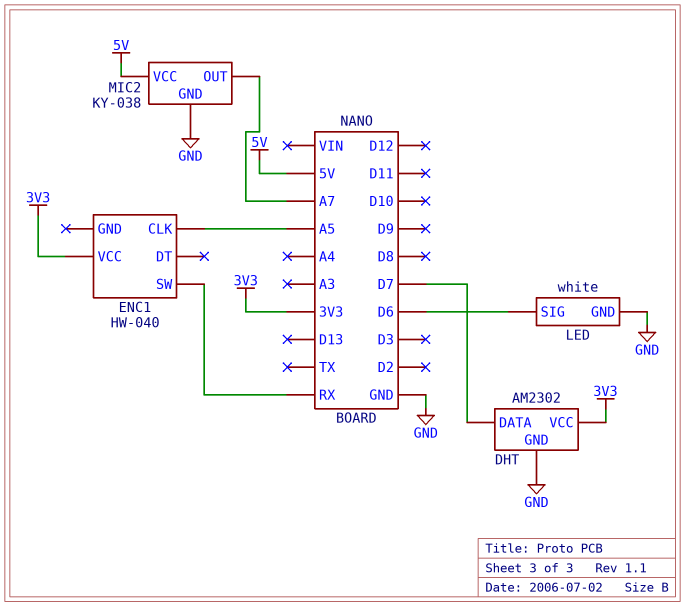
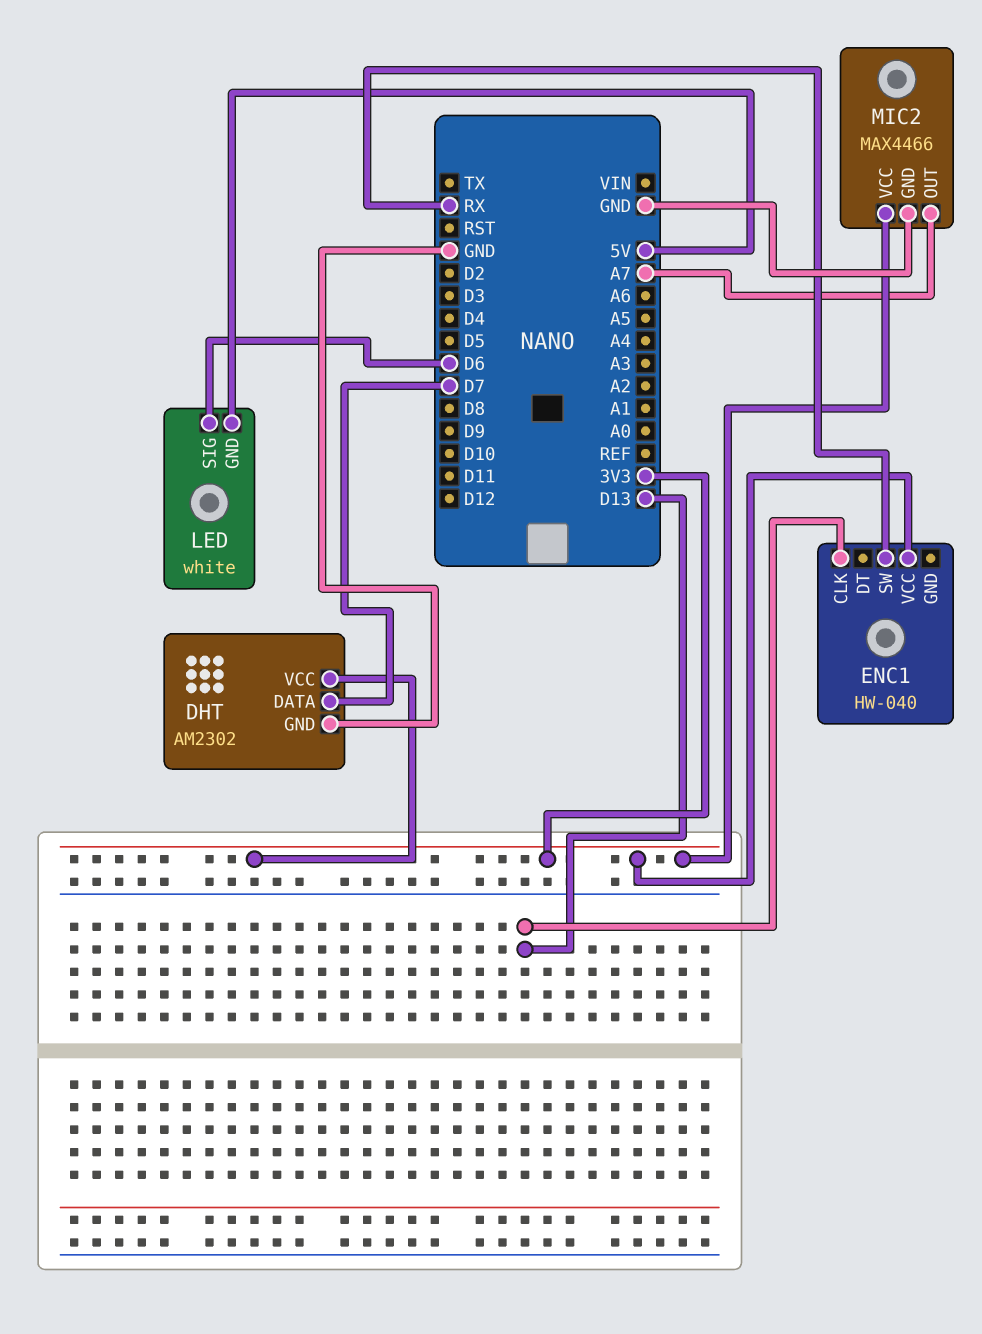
ENC1 pin CLK: A5 -> D13
LED pin GND: GND -> 5V
MIC2: KY-038 -> MAX4466
MIC2 pin VCC: 5V -> 3V3

